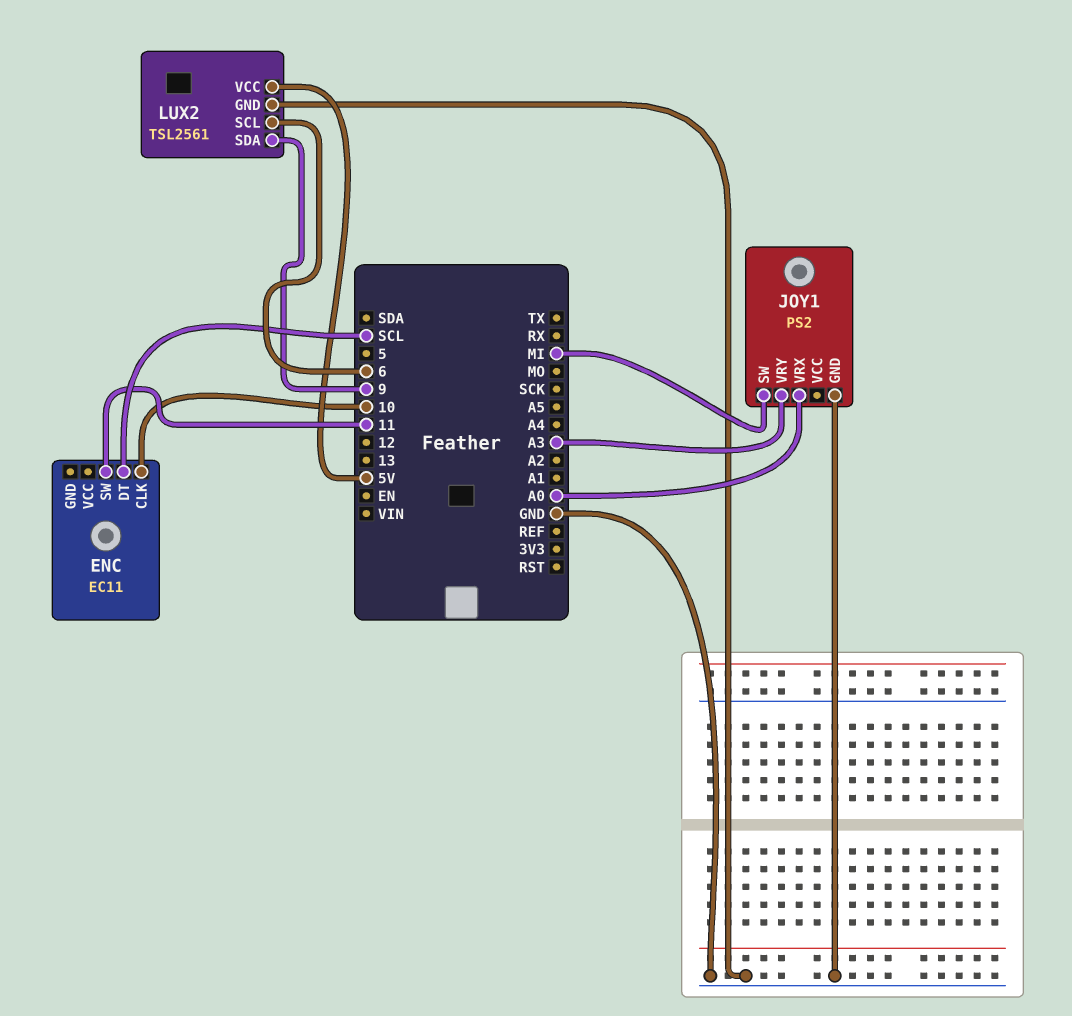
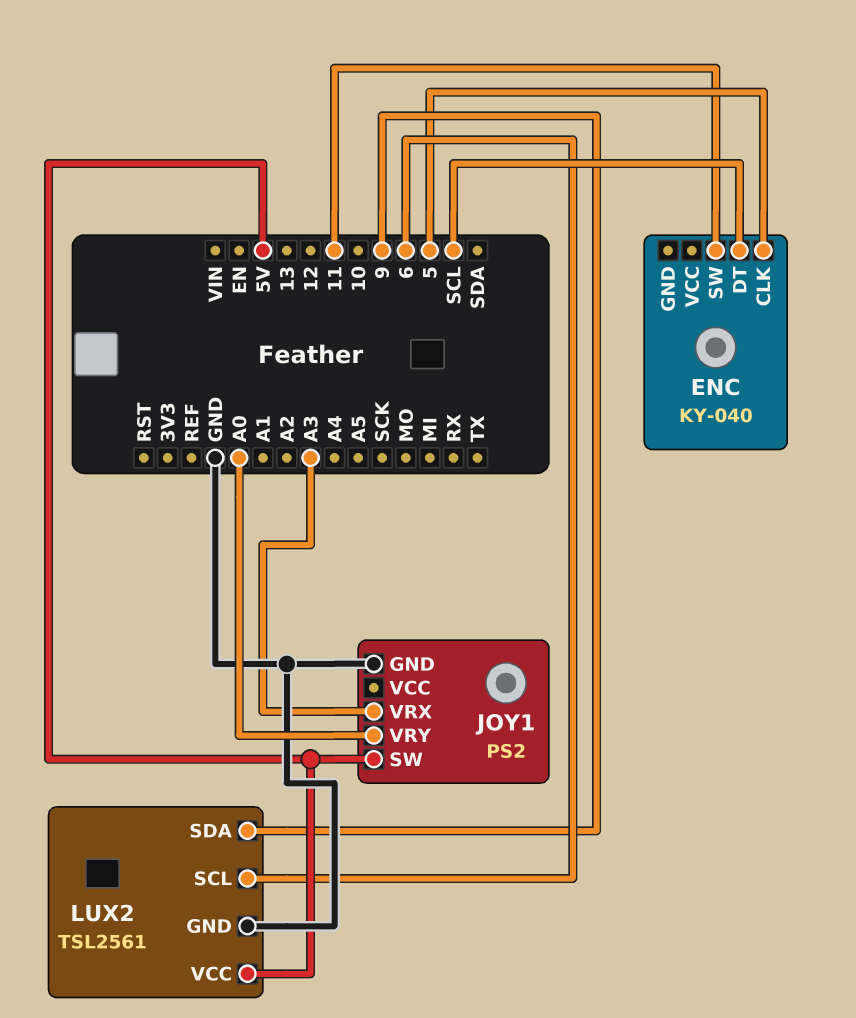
ENC: EC11 -> KY-040
ENC pin CLK: 10 -> 5
JOY1 pin SW: MI -> 5V
JOY1 pin VRX: A0 -> A3
JOY1 pin VRY: A3 -> A0

